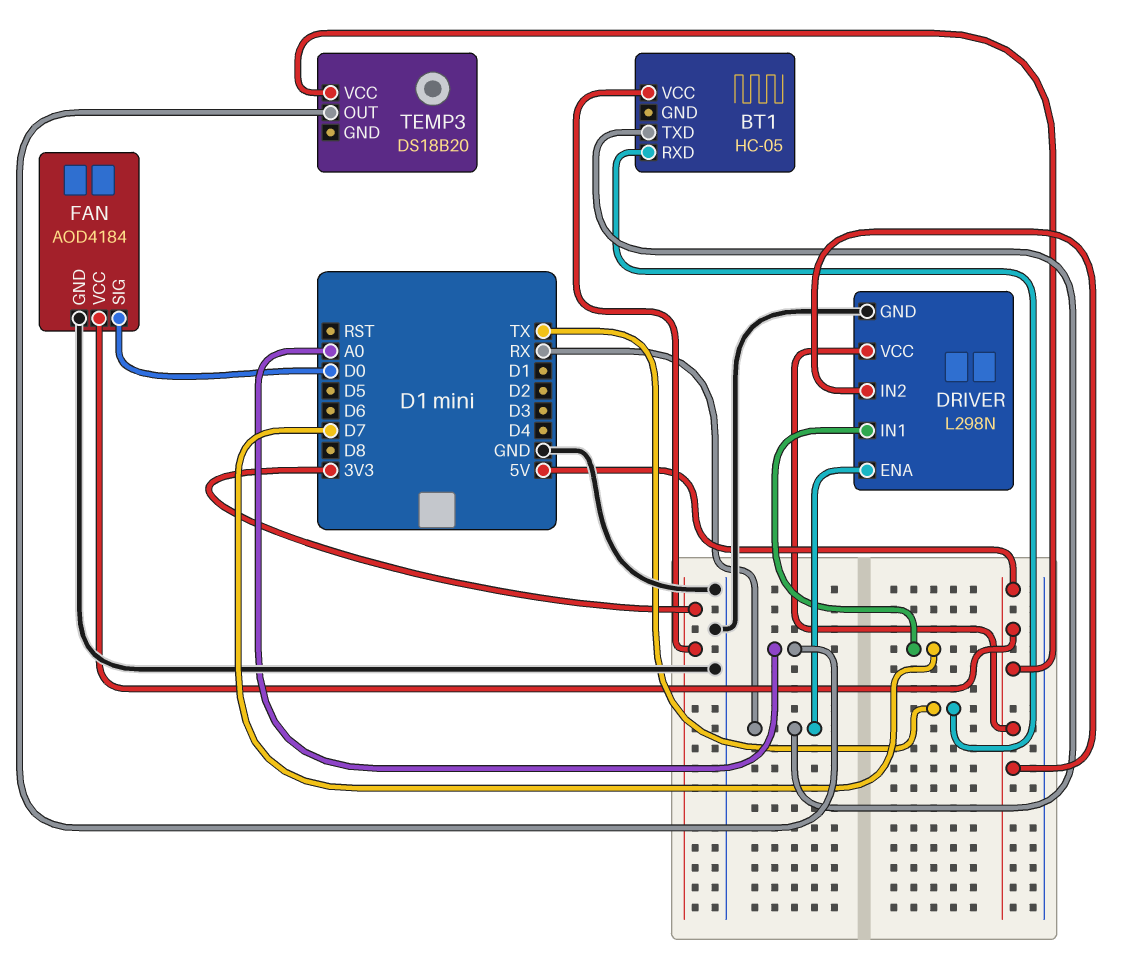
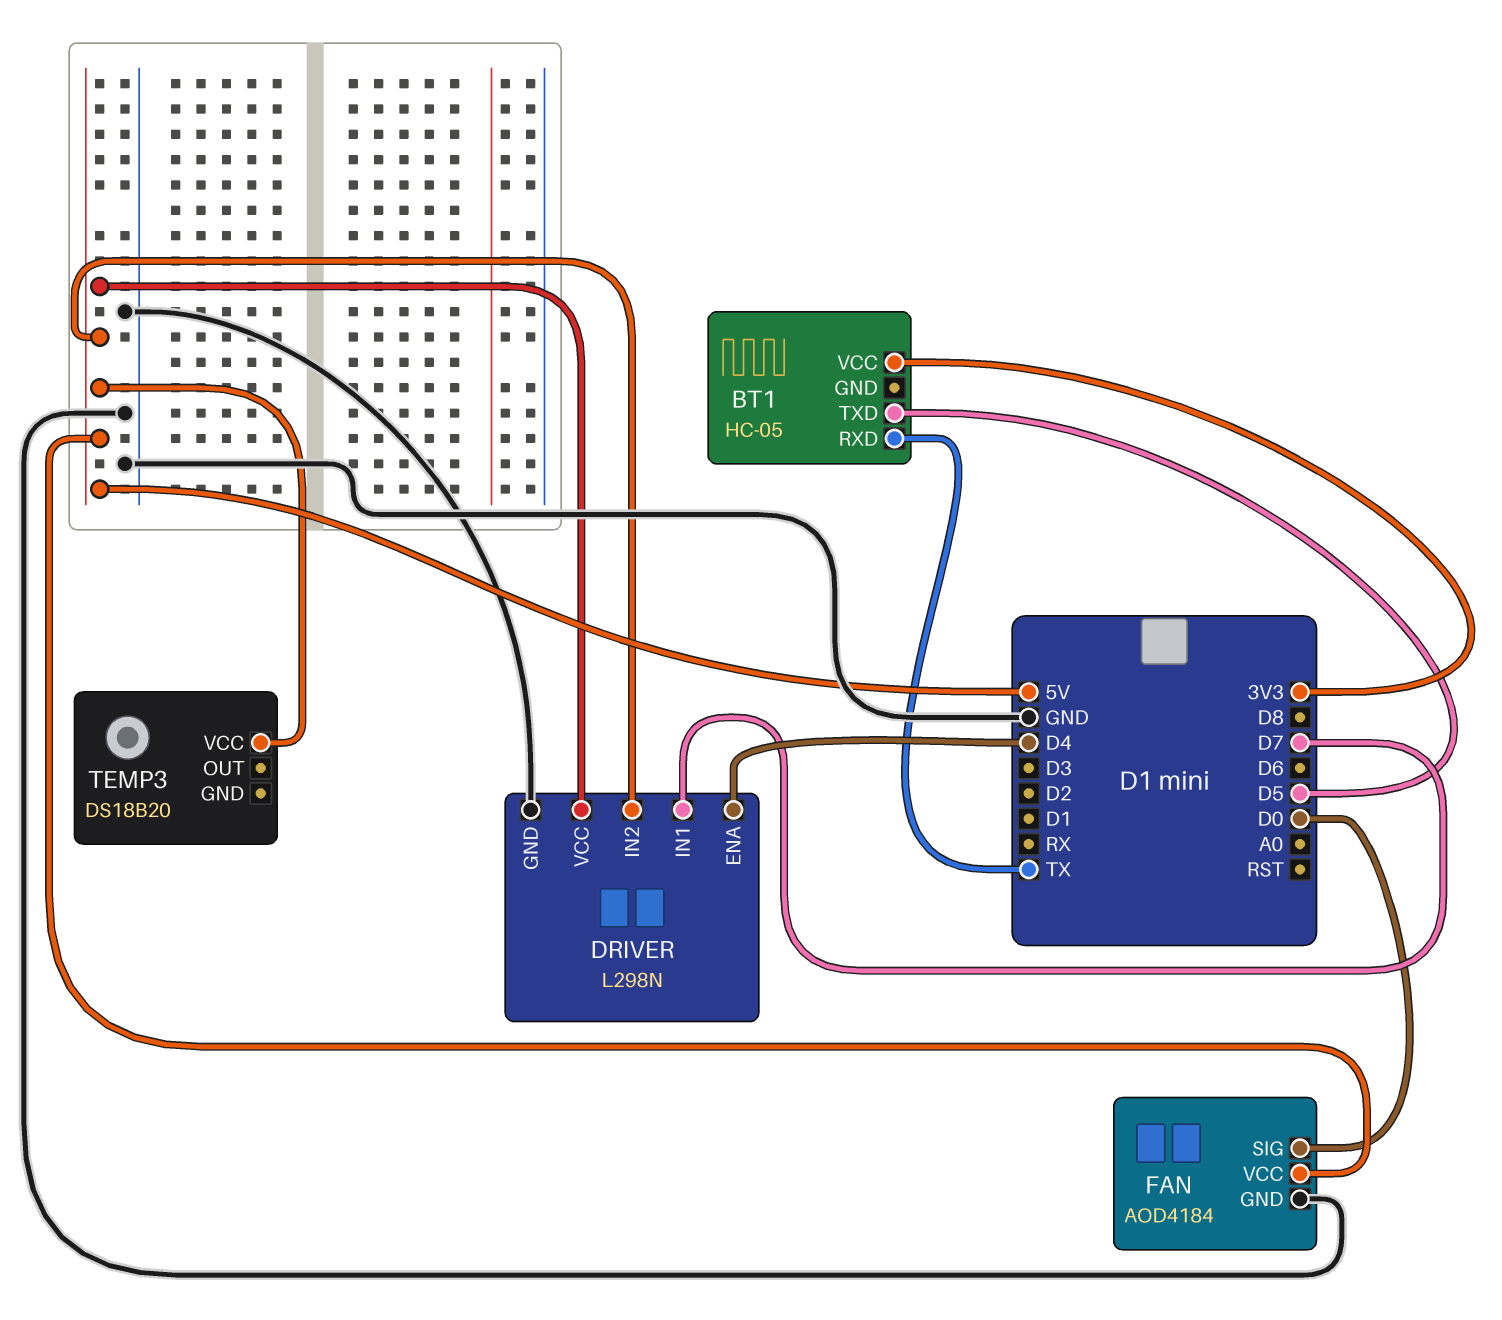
BT1 pin TXD: RX -> D5
DRIVER pin ENA: RX -> D4
TEMP3 pin OUT: A0 -> none

